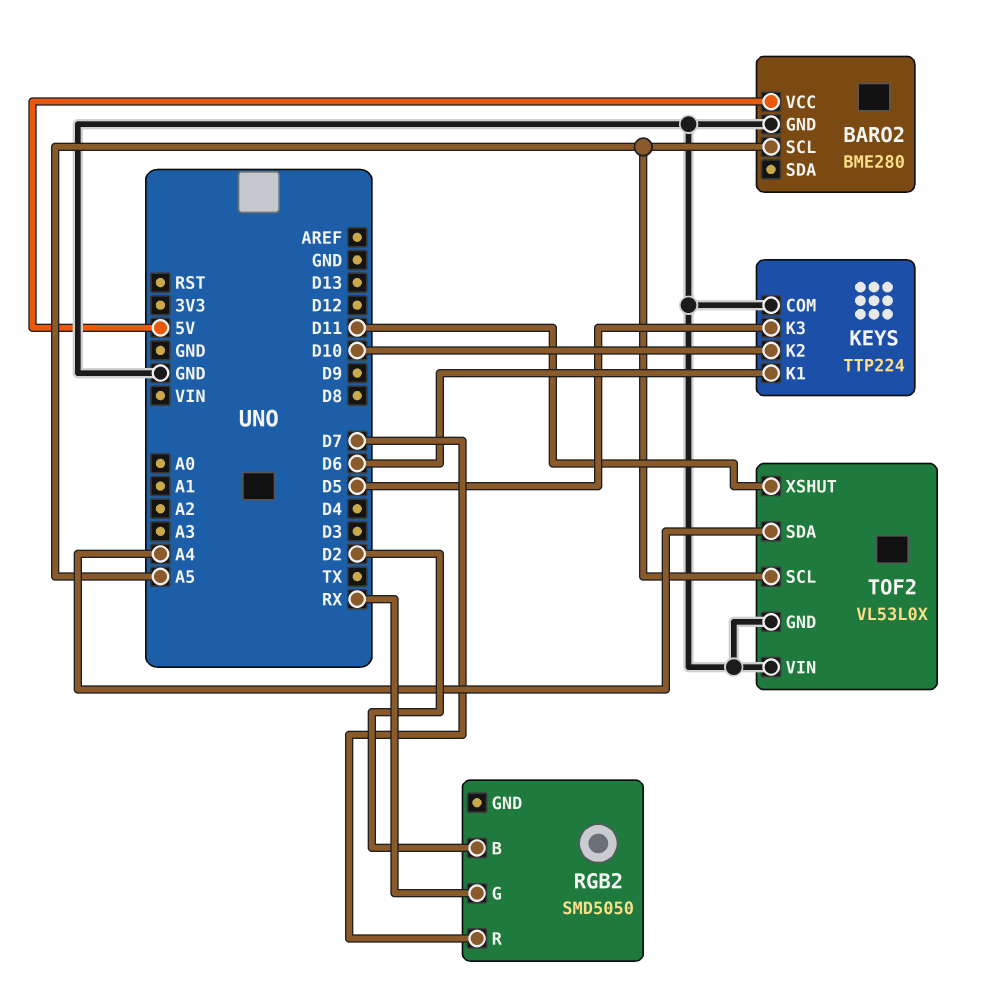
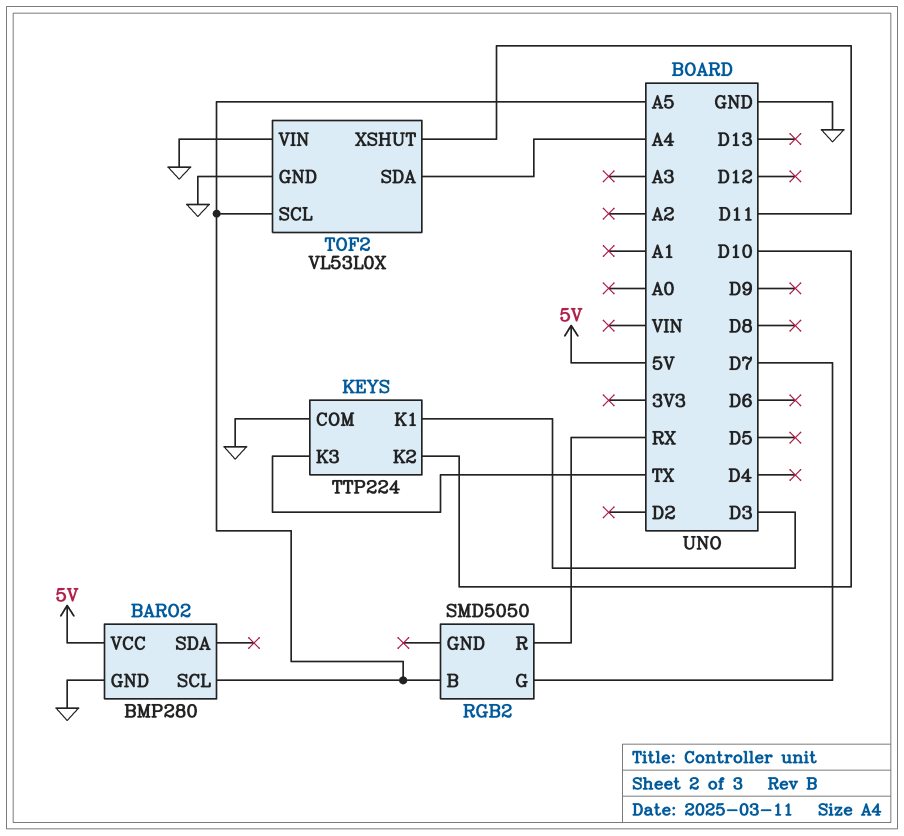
BARO2: BME280 -> BMP280
KEYS pin K1: D6 -> D3
KEYS pin K3: D5 -> TX
RGB2 pin B: D2 -> A5
RGB2 pin G: RX -> D7
RGB2 pin R: D7 -> RX

